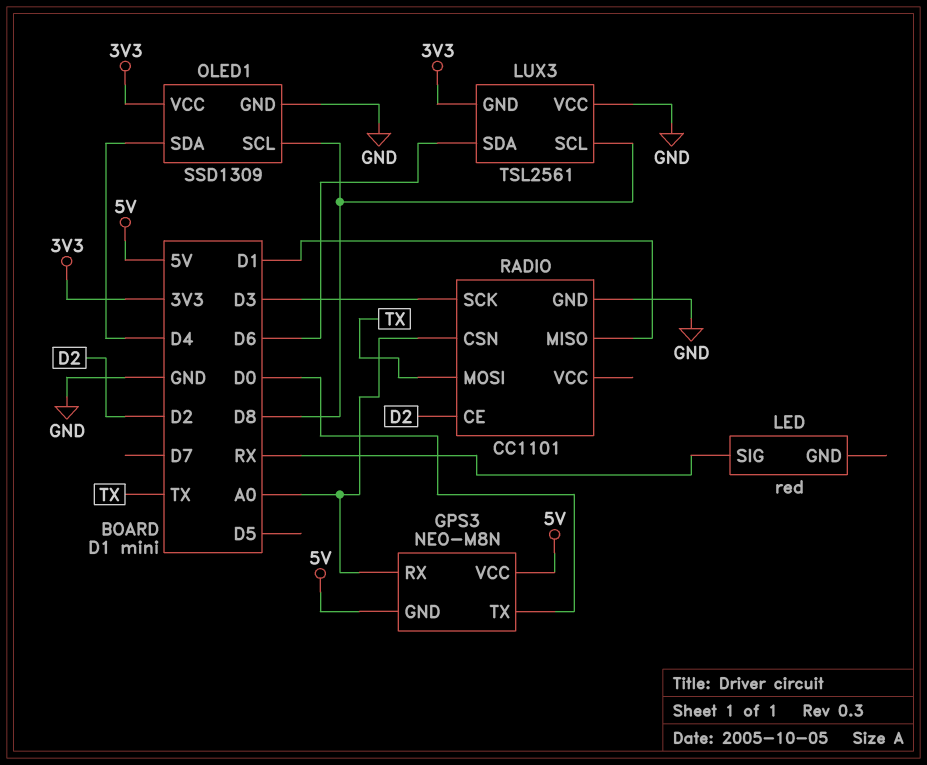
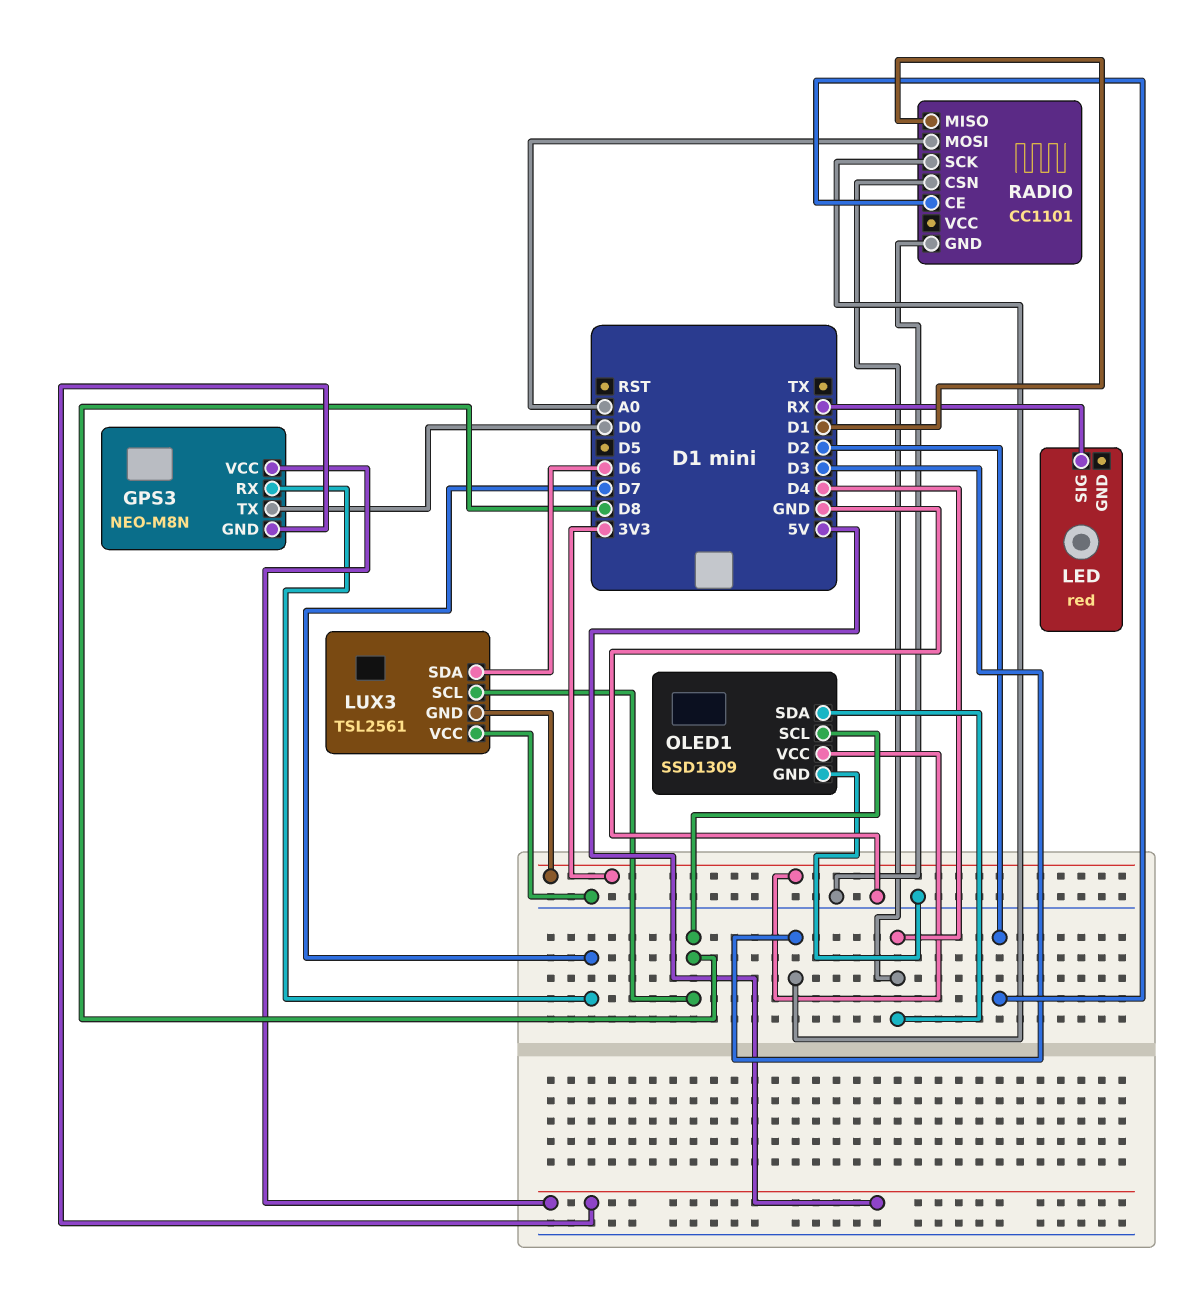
GPS3 pin RX: A0 -> D7
RADIO pin CSN: A0 -> D4
RADIO pin MOSI: TX -> A0

